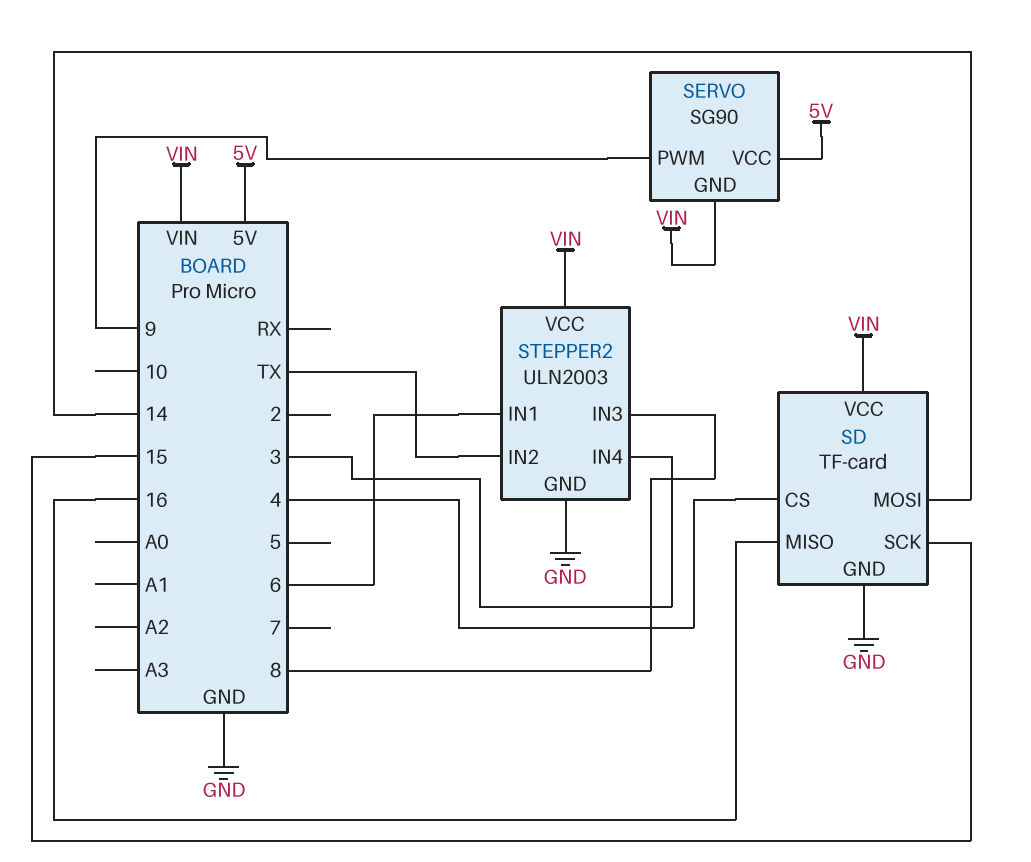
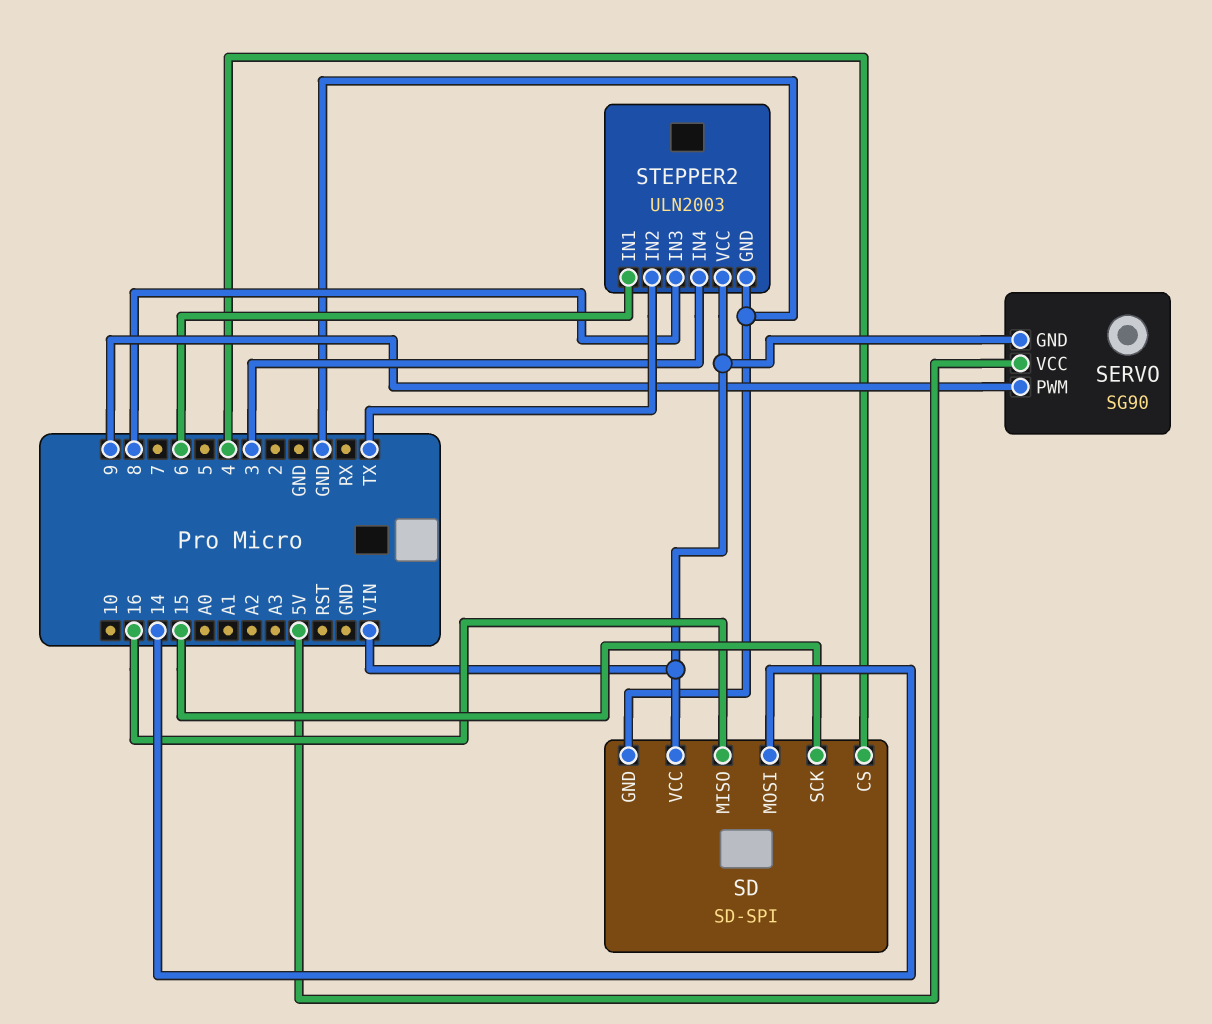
SD: TF-card -> SD-SPI

